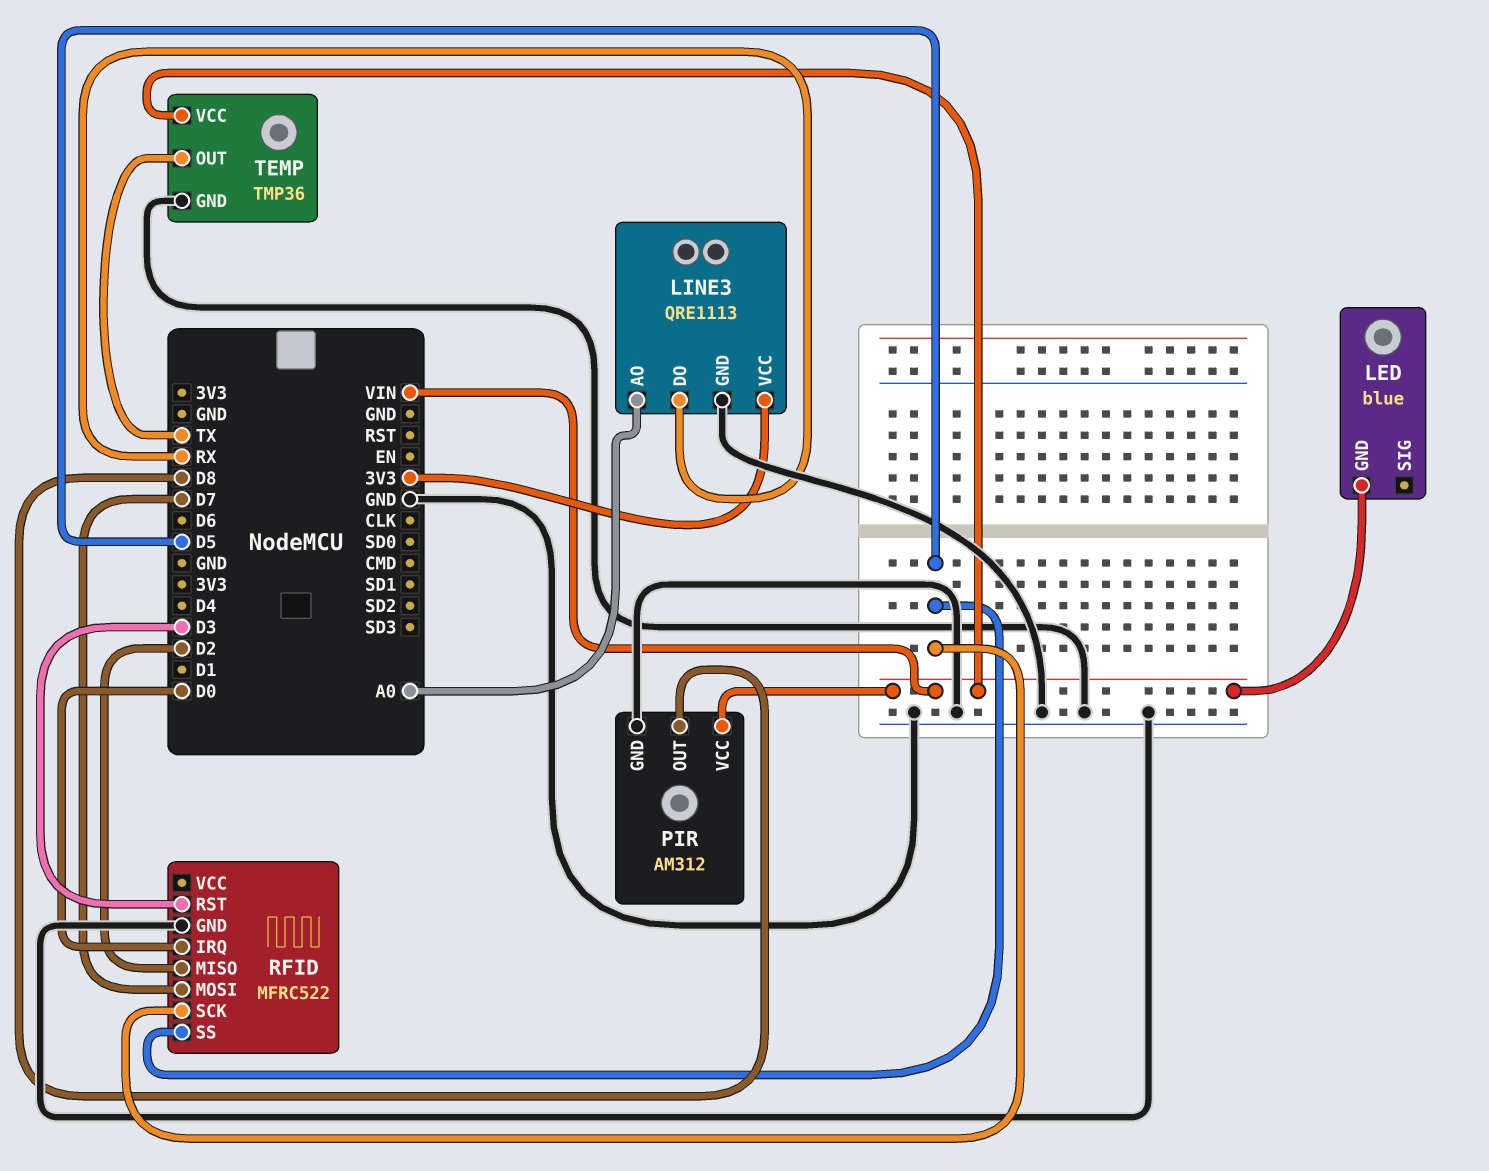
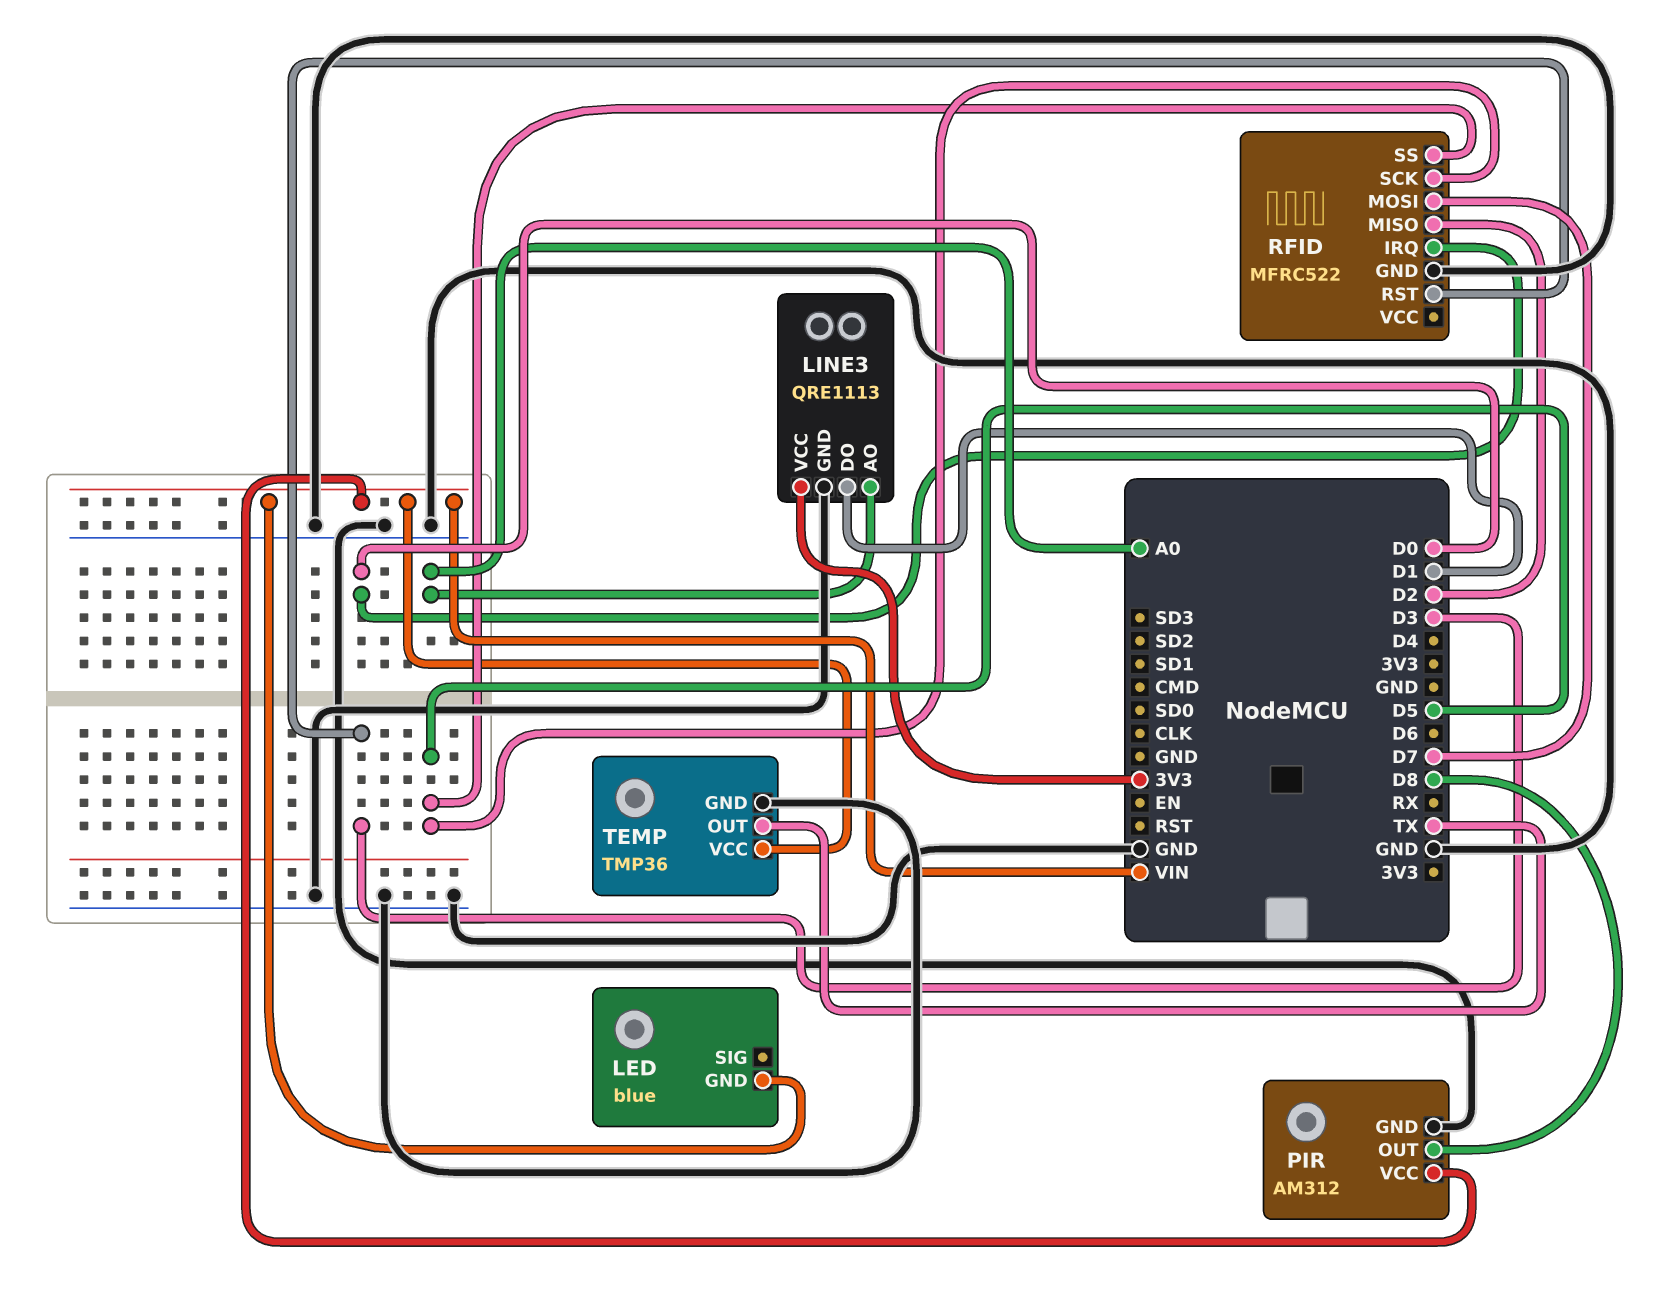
LINE3 pin DO: RX -> D1

